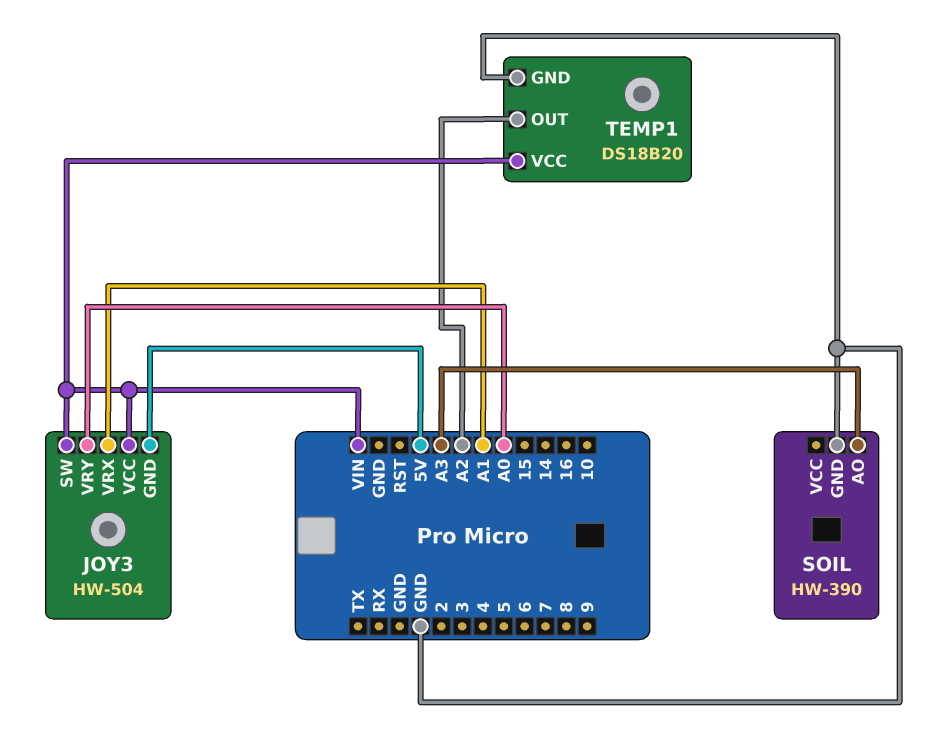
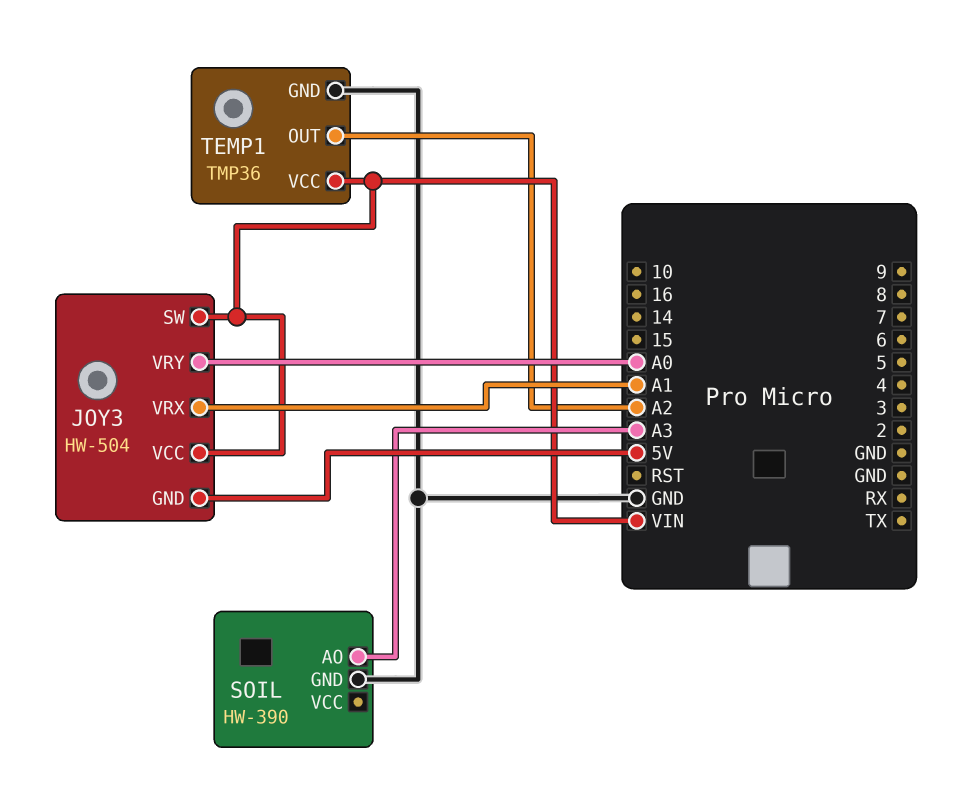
TEMP1: DS18B20 -> TMP36

